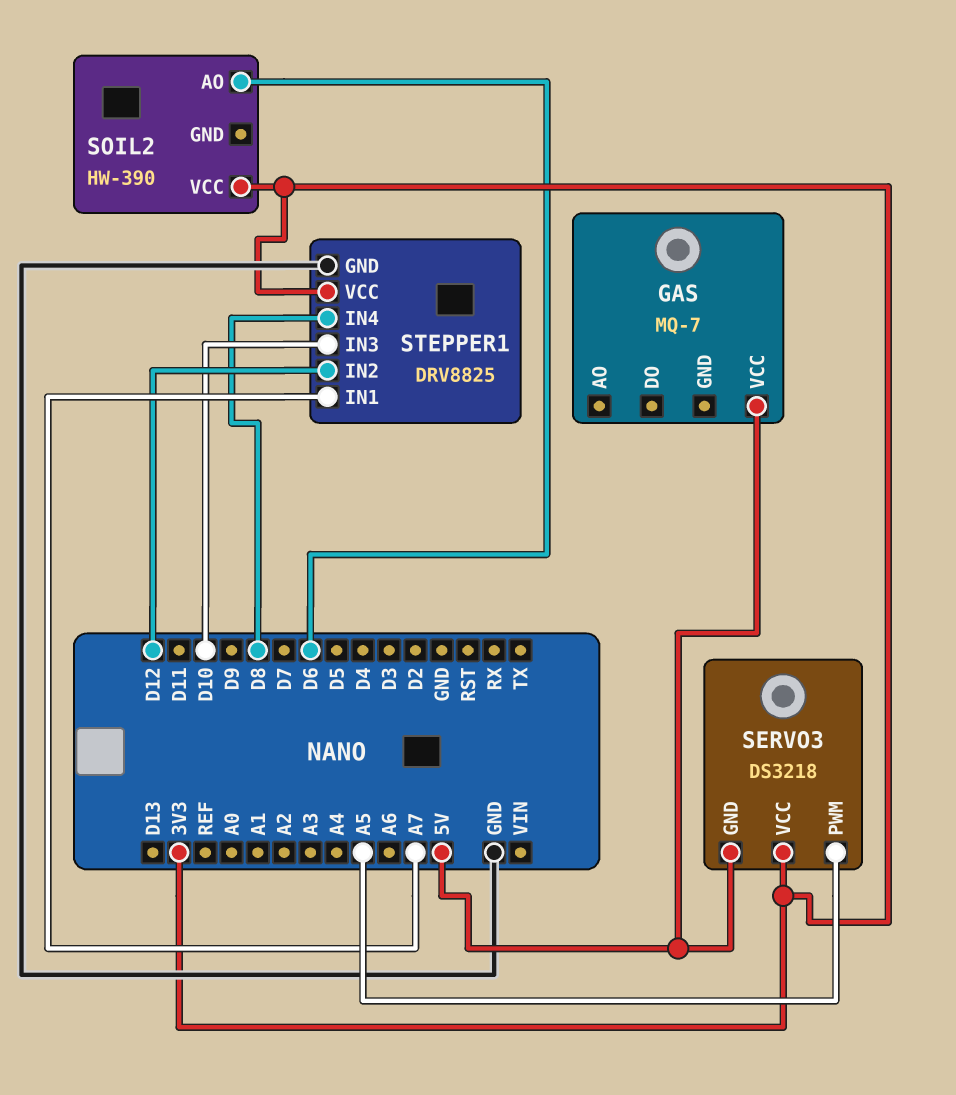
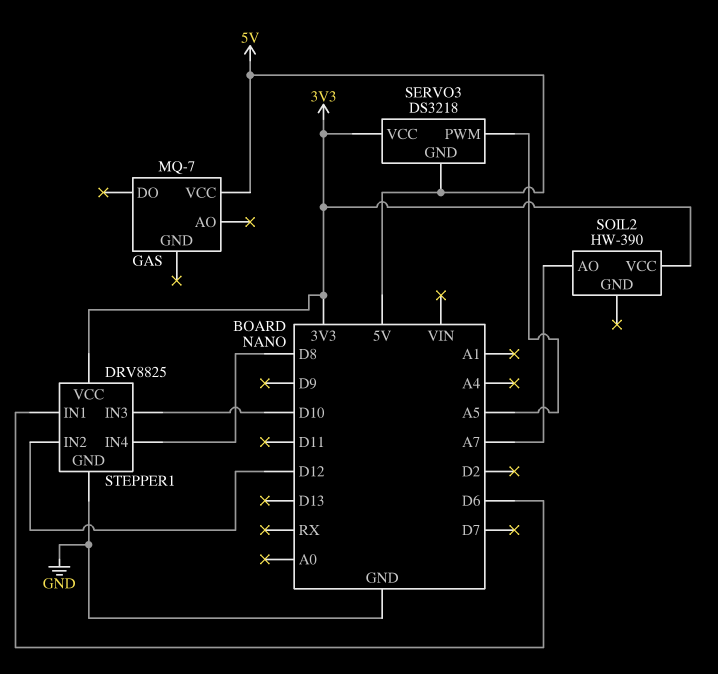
SOIL2 pin AO: D6 -> A7
STEPPER1 pin IN1: A7 -> D6

